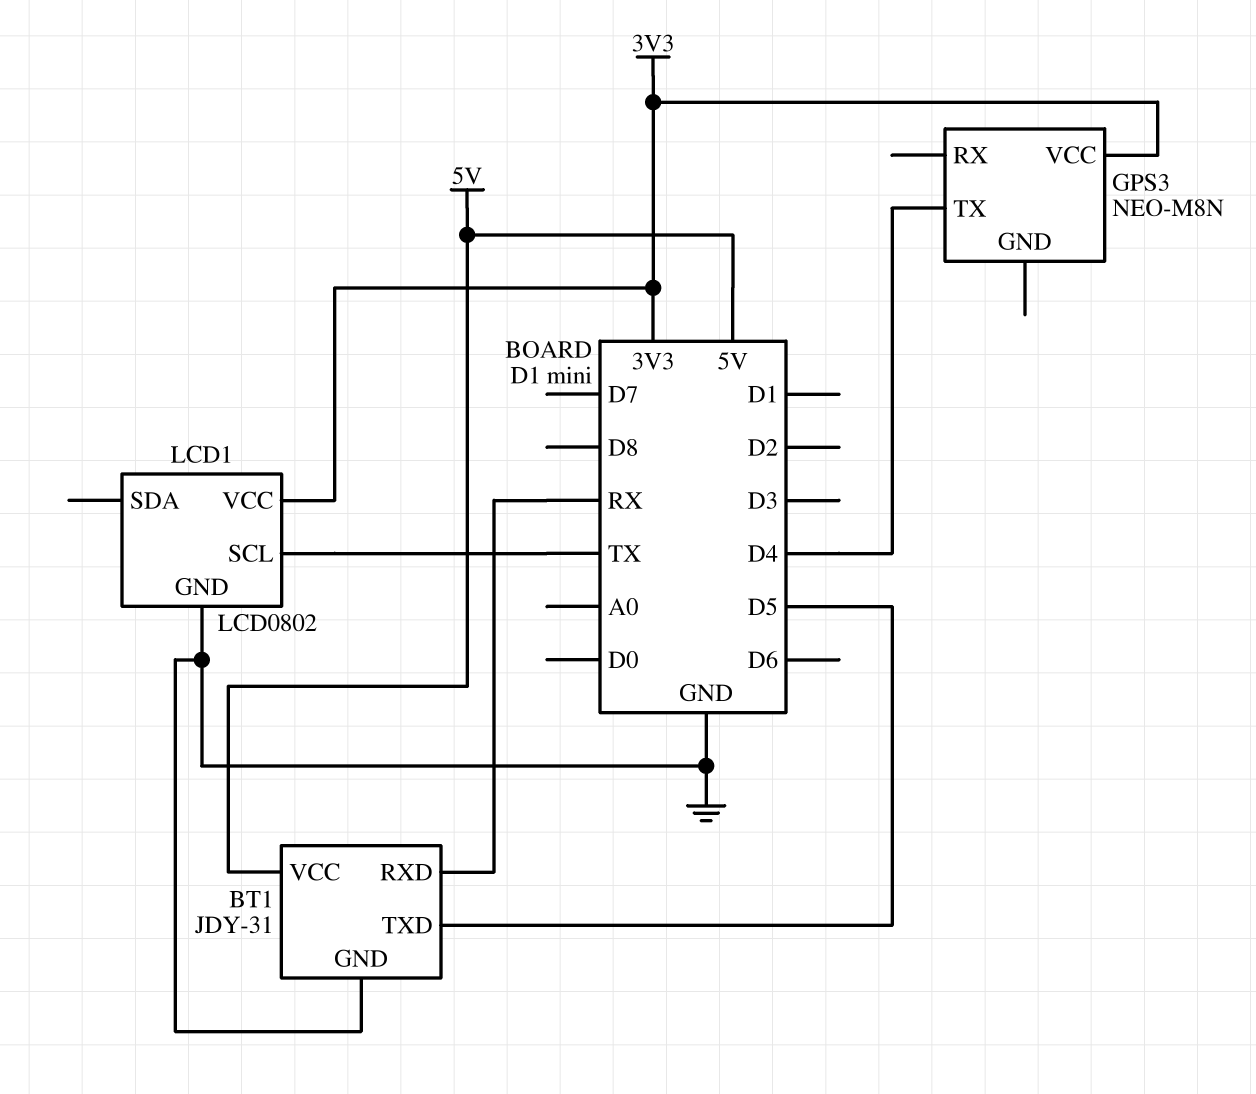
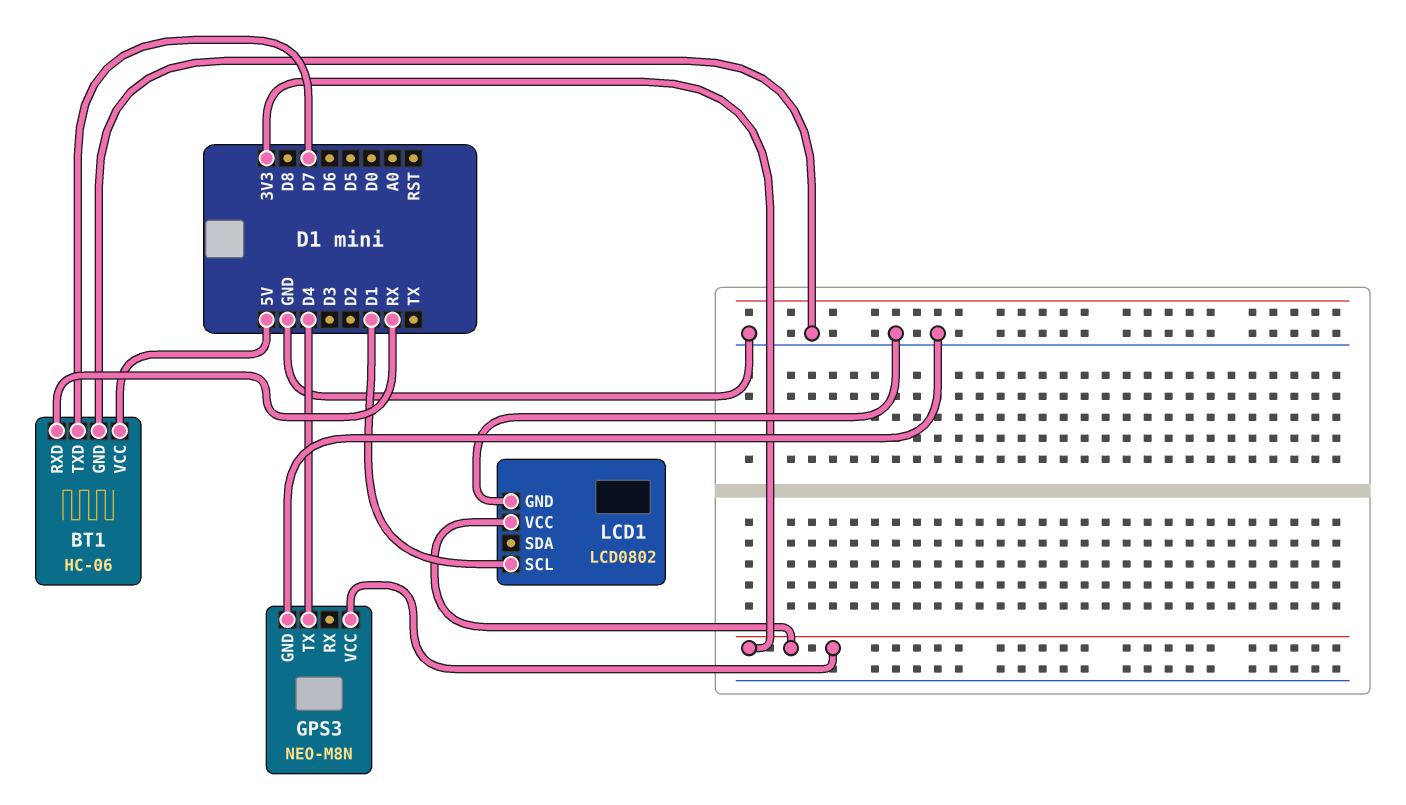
BT1: JDY-31 -> HC-06
BT1 pin TXD: D5 -> D7
GPS3 pin GND: none -> GND
LCD1 pin SCL: TX -> D1

